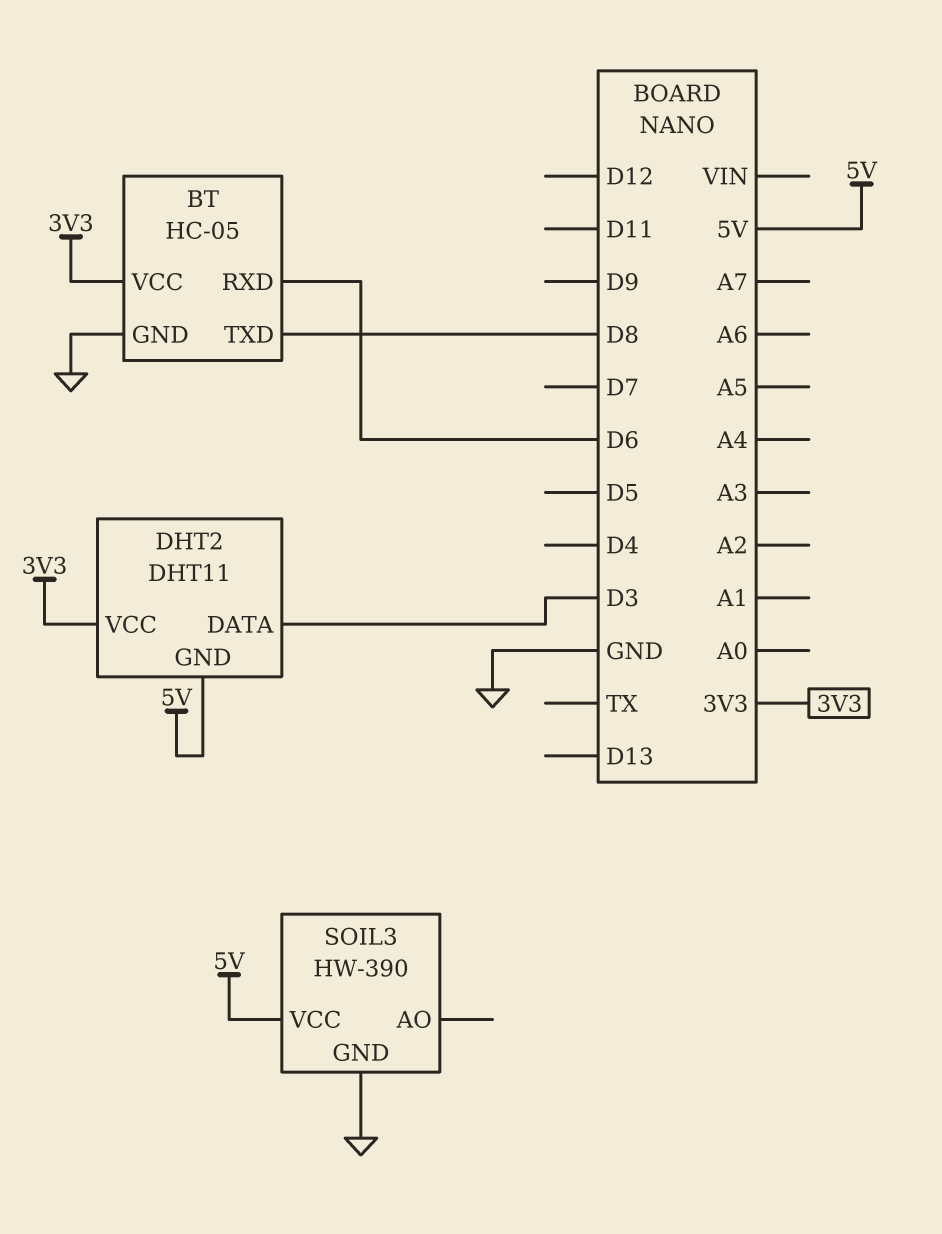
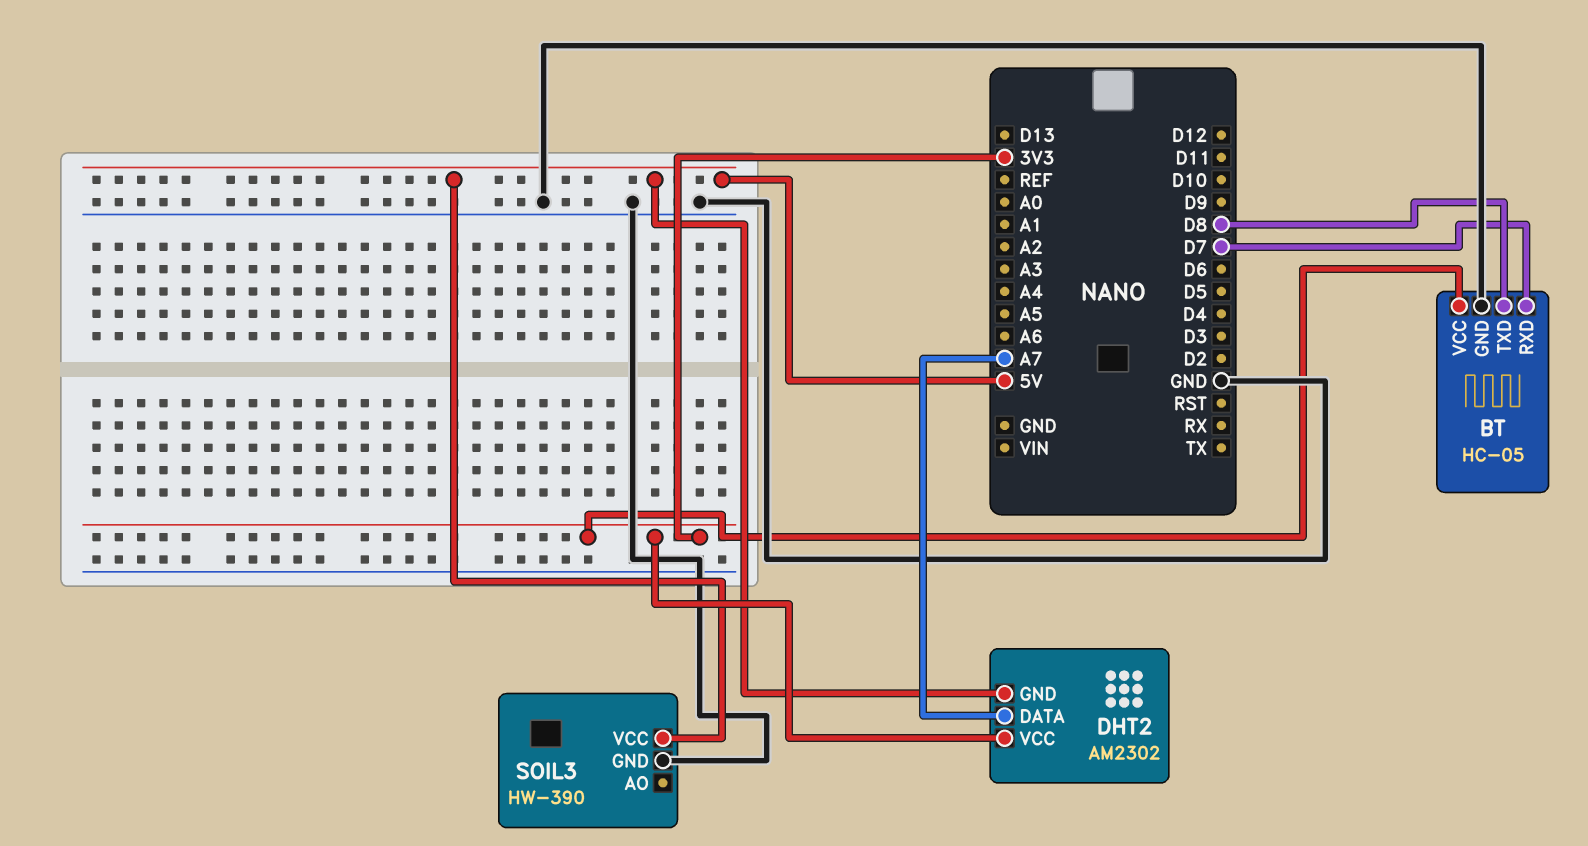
BT pin RXD: D6 -> D7
DHT2: DHT11 -> AM2302
DHT2 pin DATA: D3 -> A7

